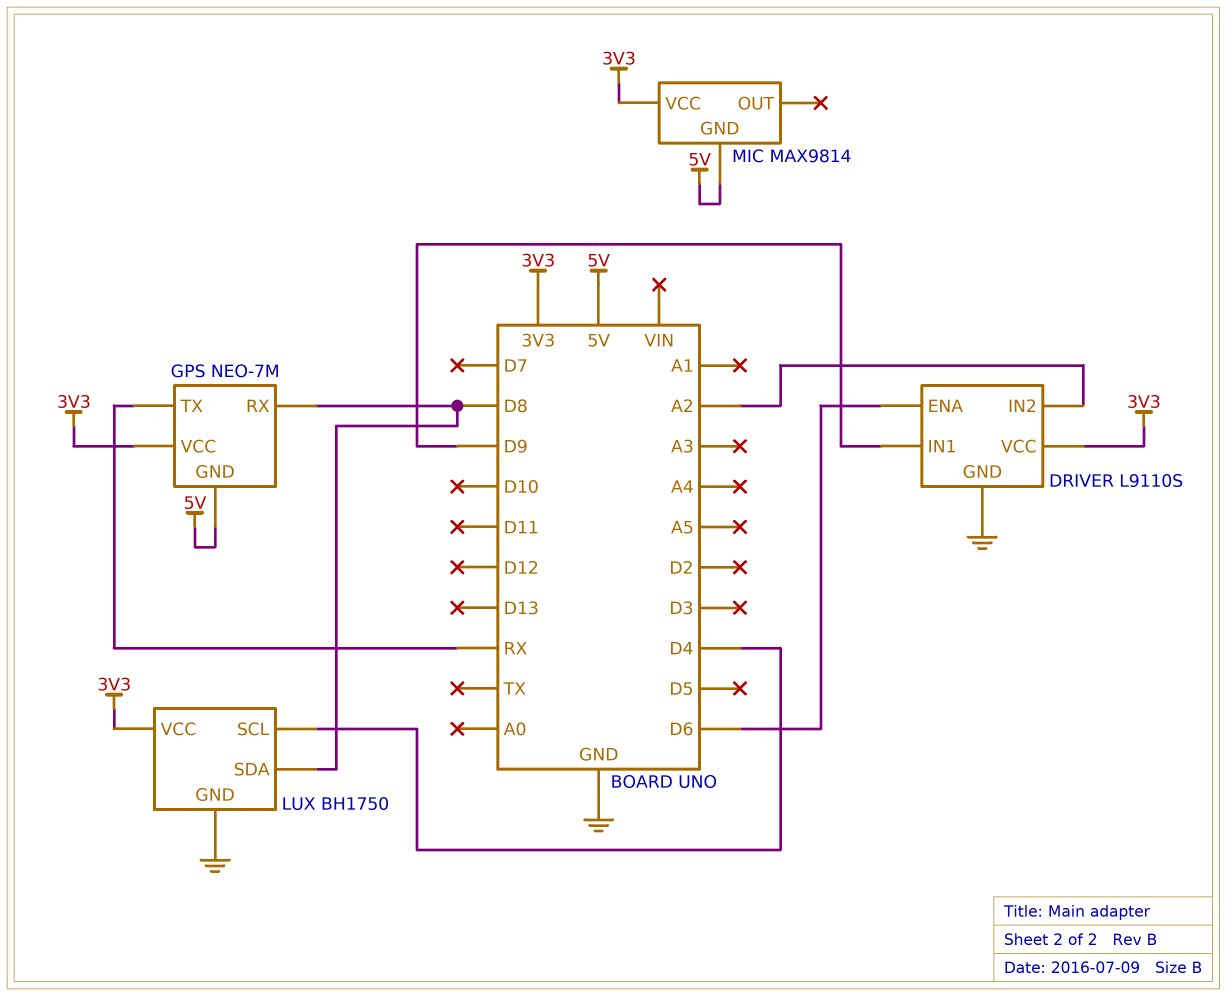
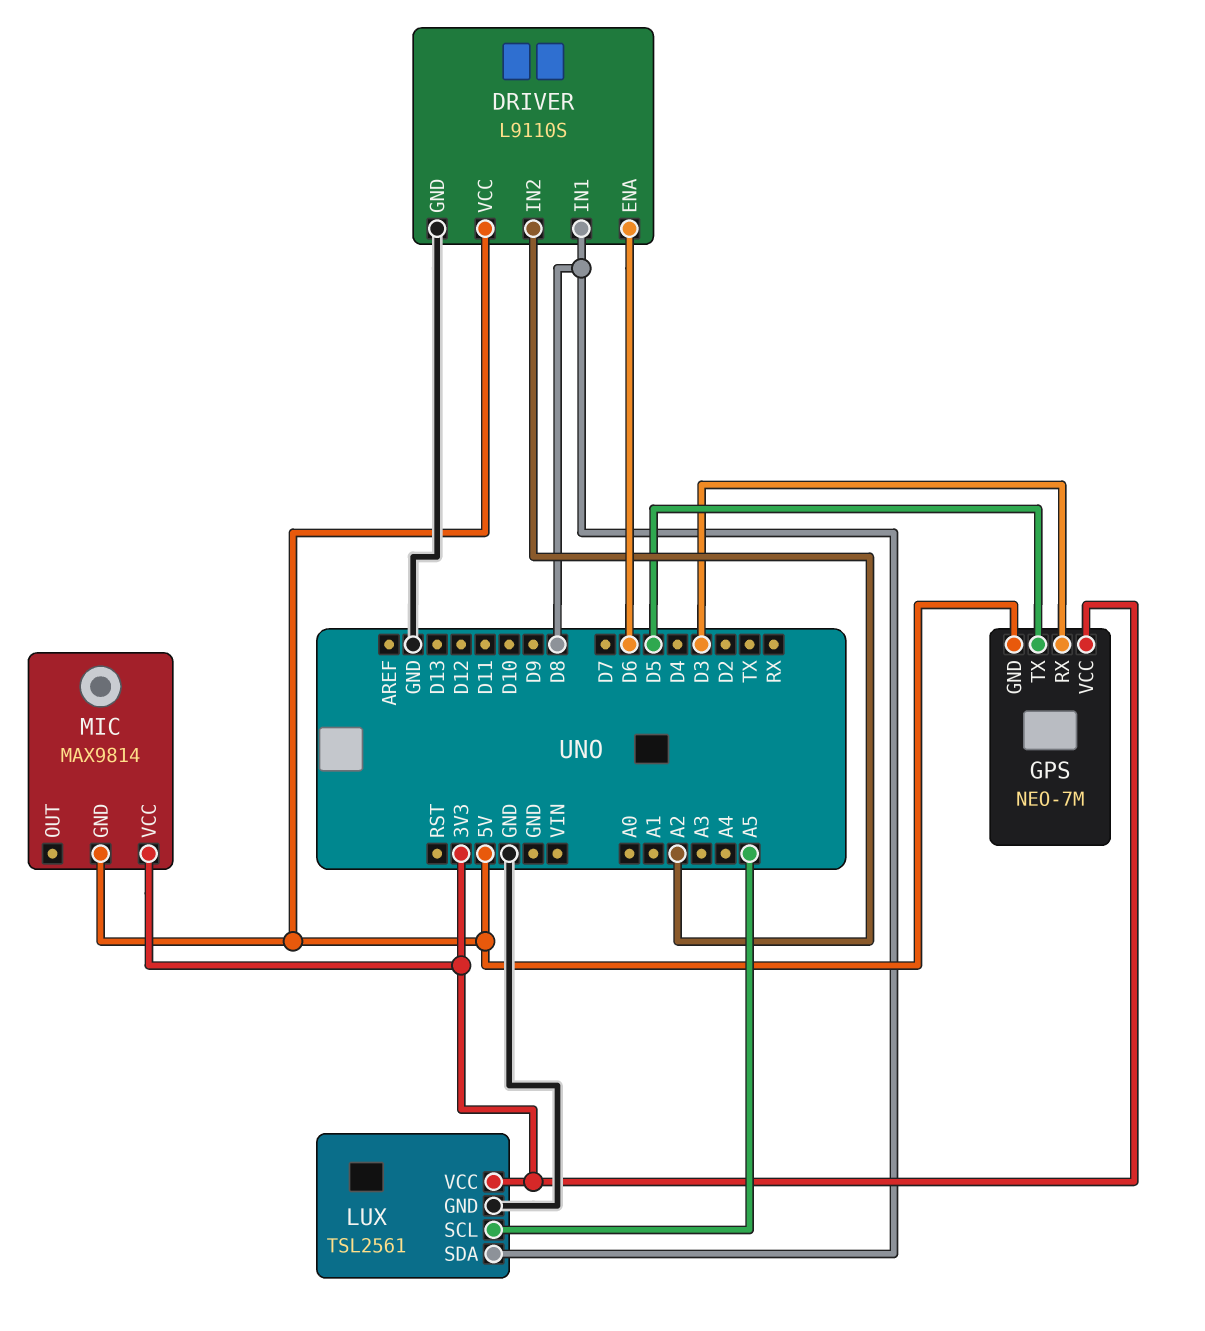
DRIVER pin IN1: D9 -> D8
DRIVER pin VCC: 3V3 -> 5V
GPS pin RX: D8 -> D3
GPS pin TX: RX -> D5
LUX: BH1750 -> TSL2561
LUX pin SCL: D4 -> A5

